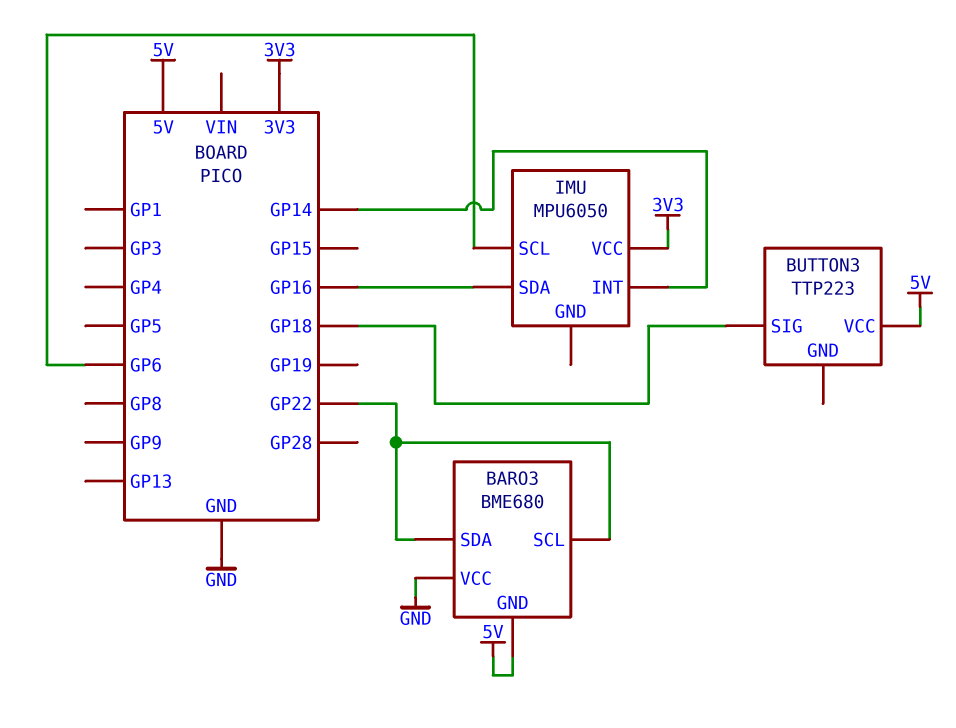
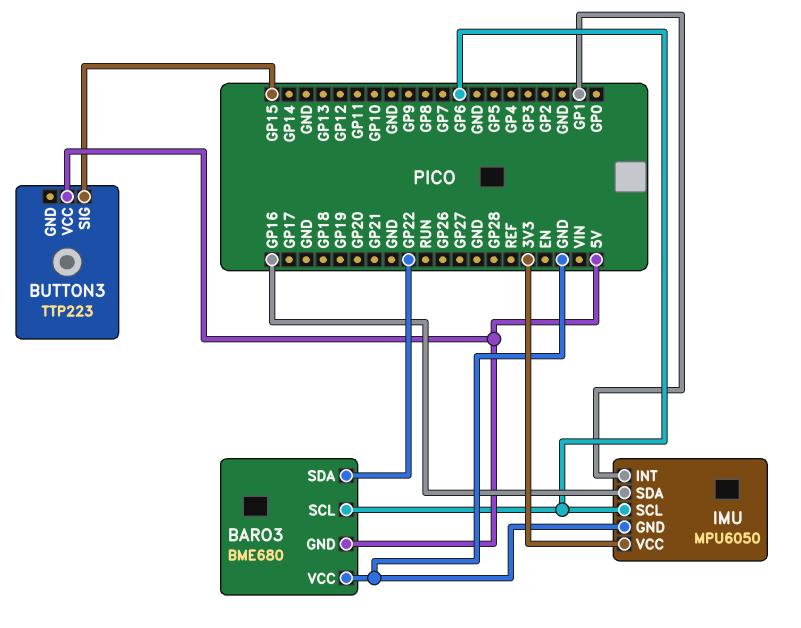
BARO3 pin SCL: GP22 -> GP6
BUTTON3 pin SIG: GP18 -> GP15
IMU pin GND: none -> GND
IMU pin INT: GP14 -> GP1

